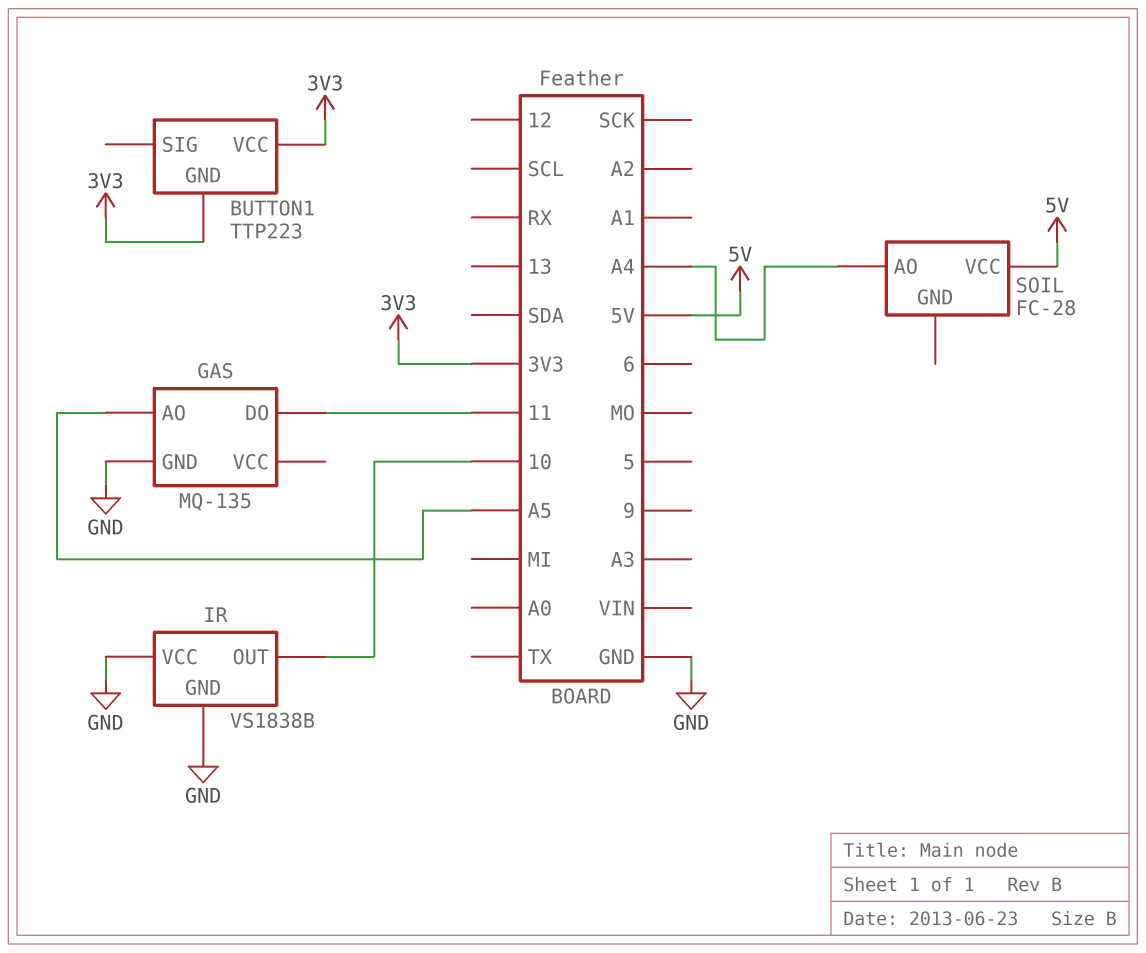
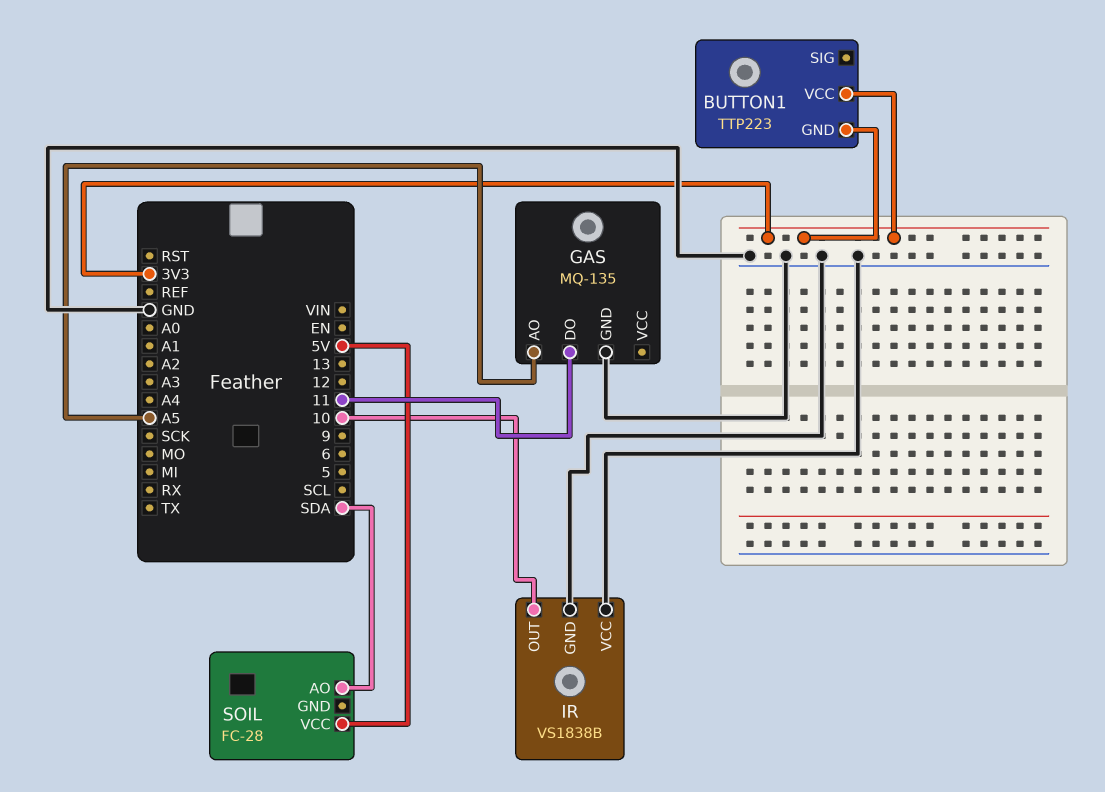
SOIL pin AO: A4 -> SDA

